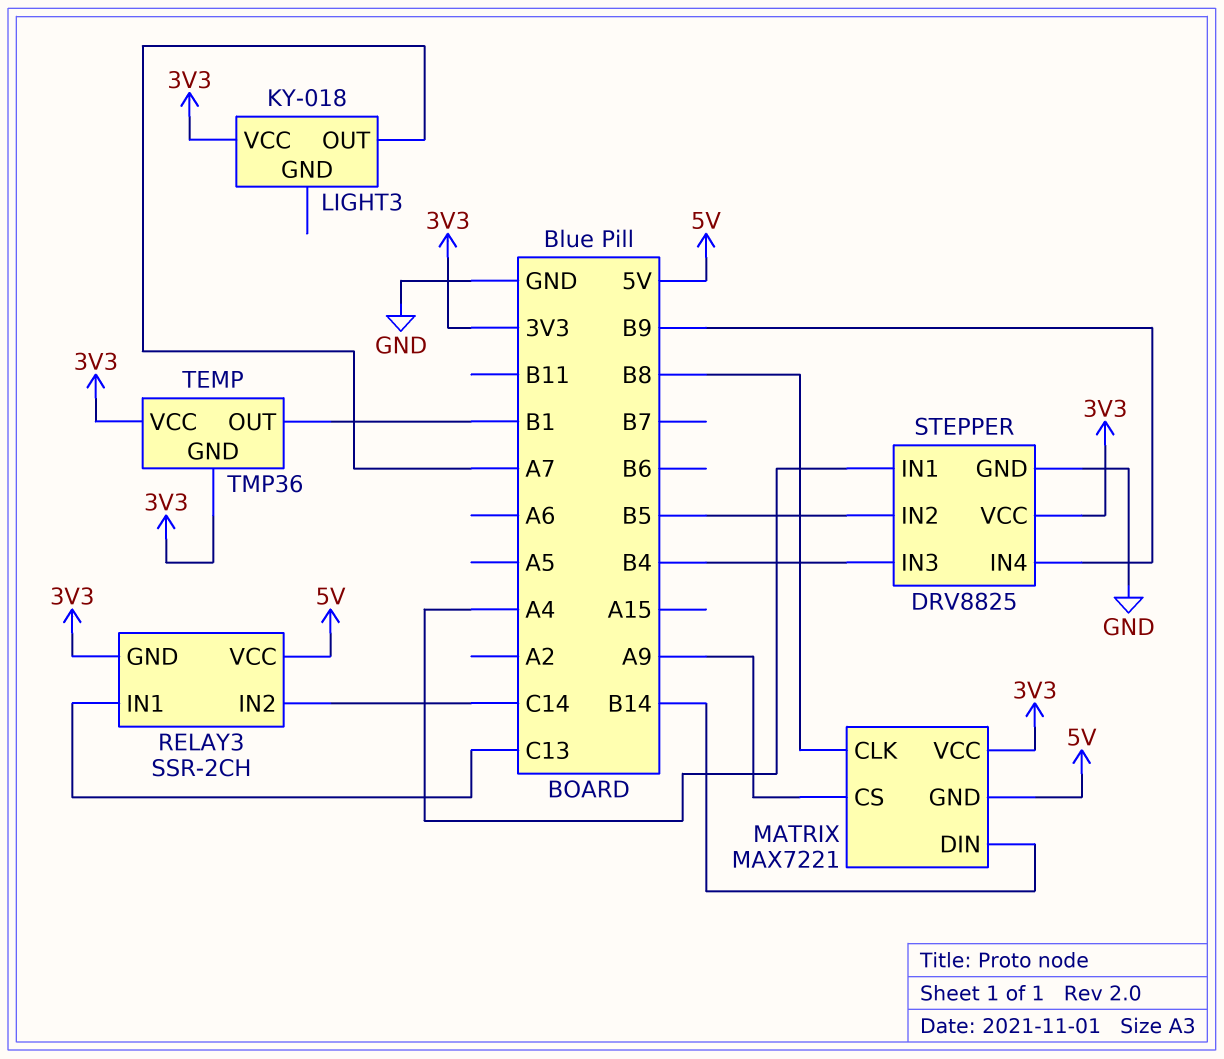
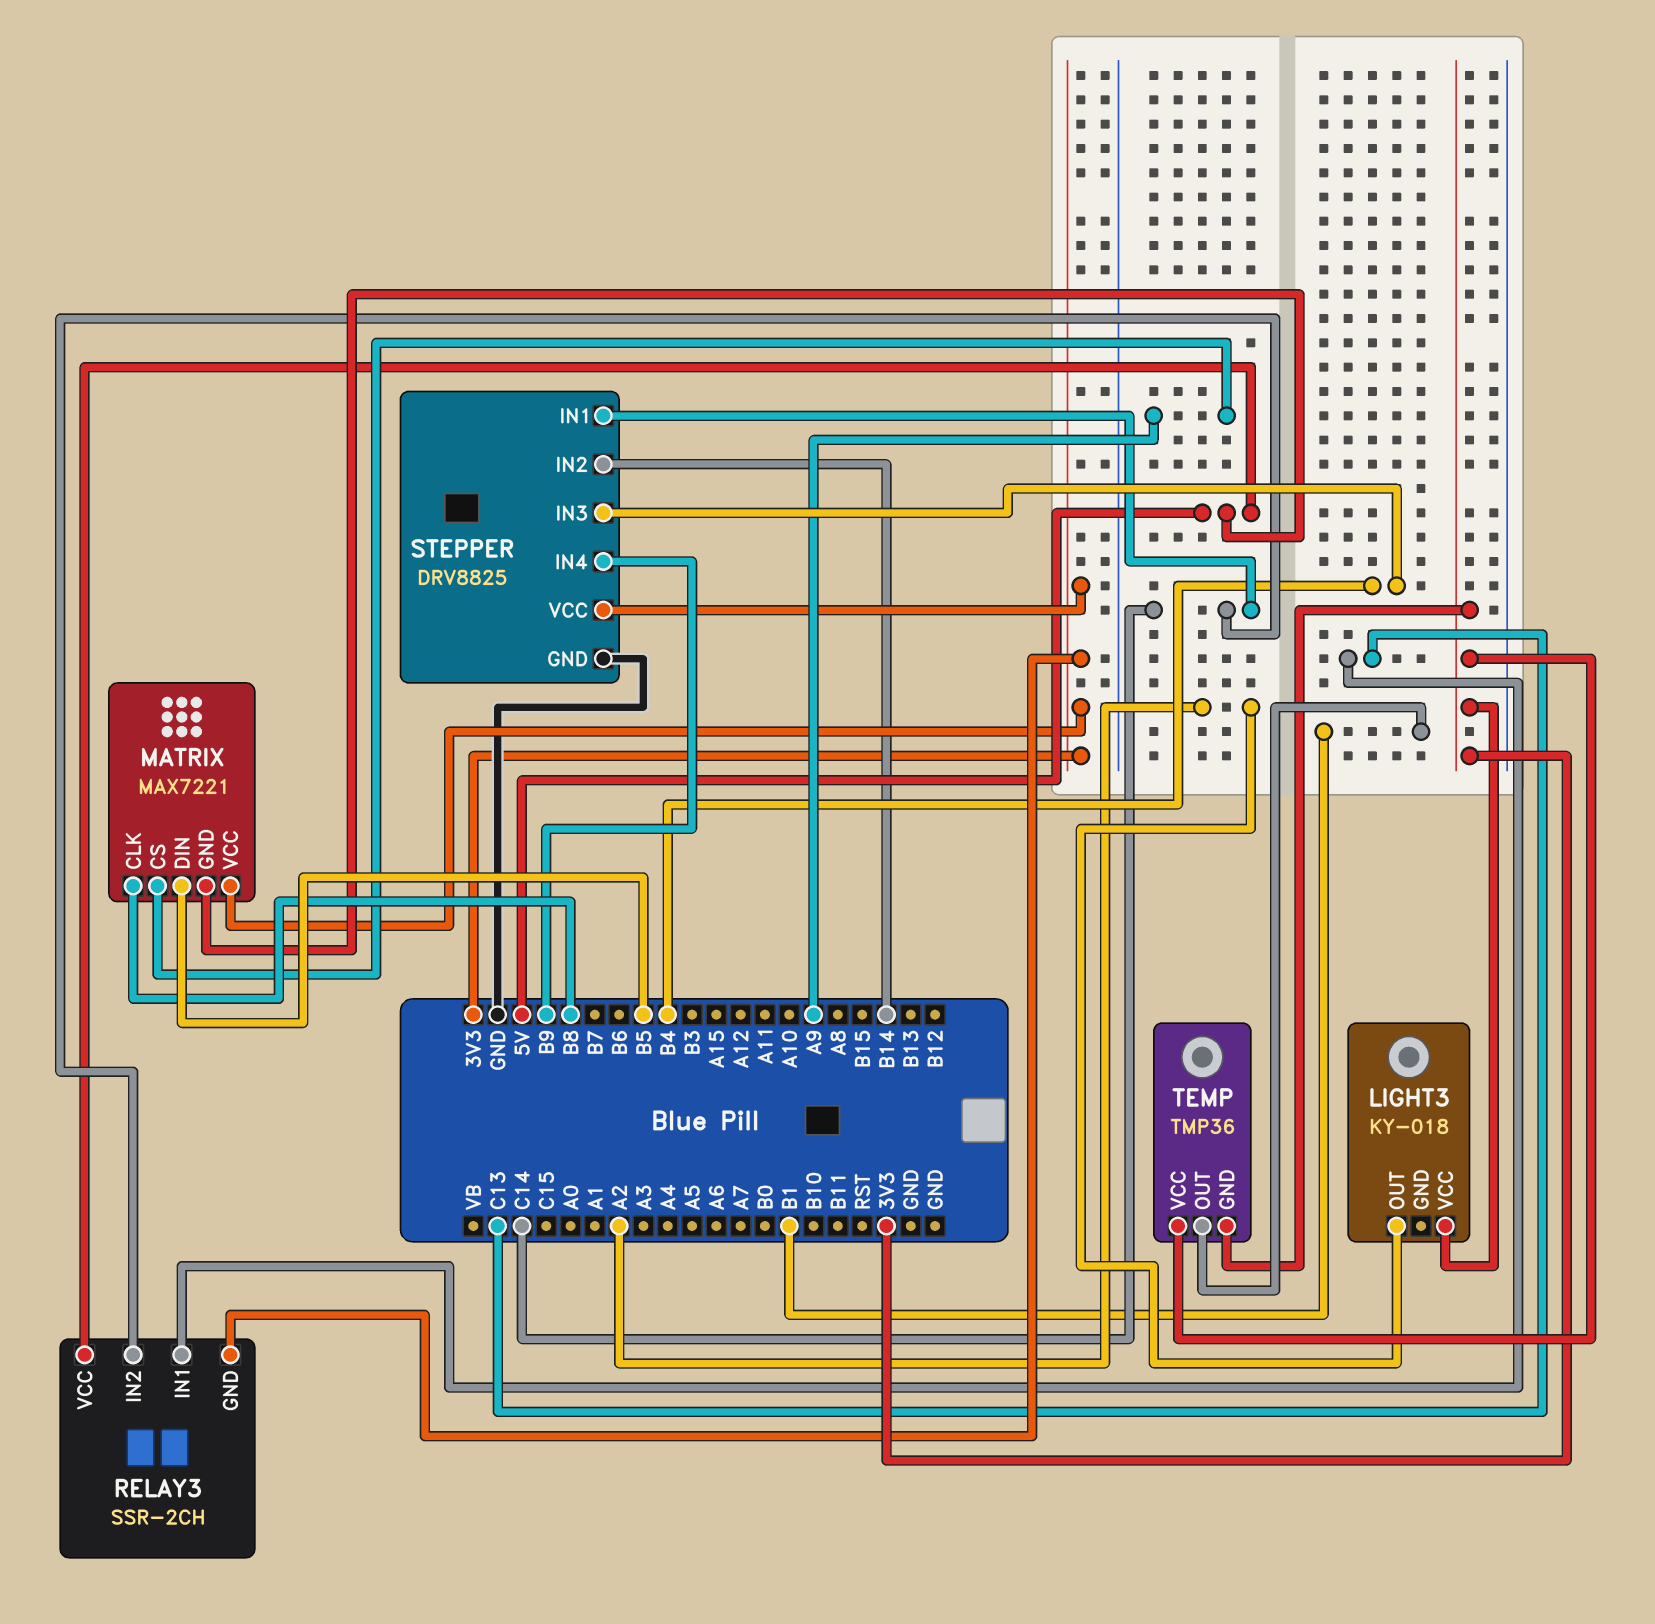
LIGHT3 pin OUT: A7 -> A2
MATRIX pin DIN: B14 -> B5
STEPPER pin IN1: A4 -> C14
STEPPER pin IN2: B5 -> B14

